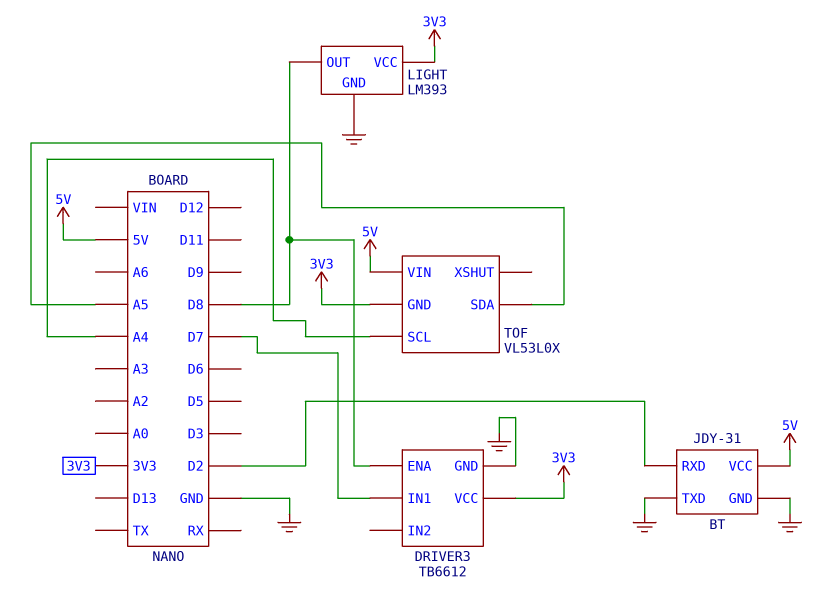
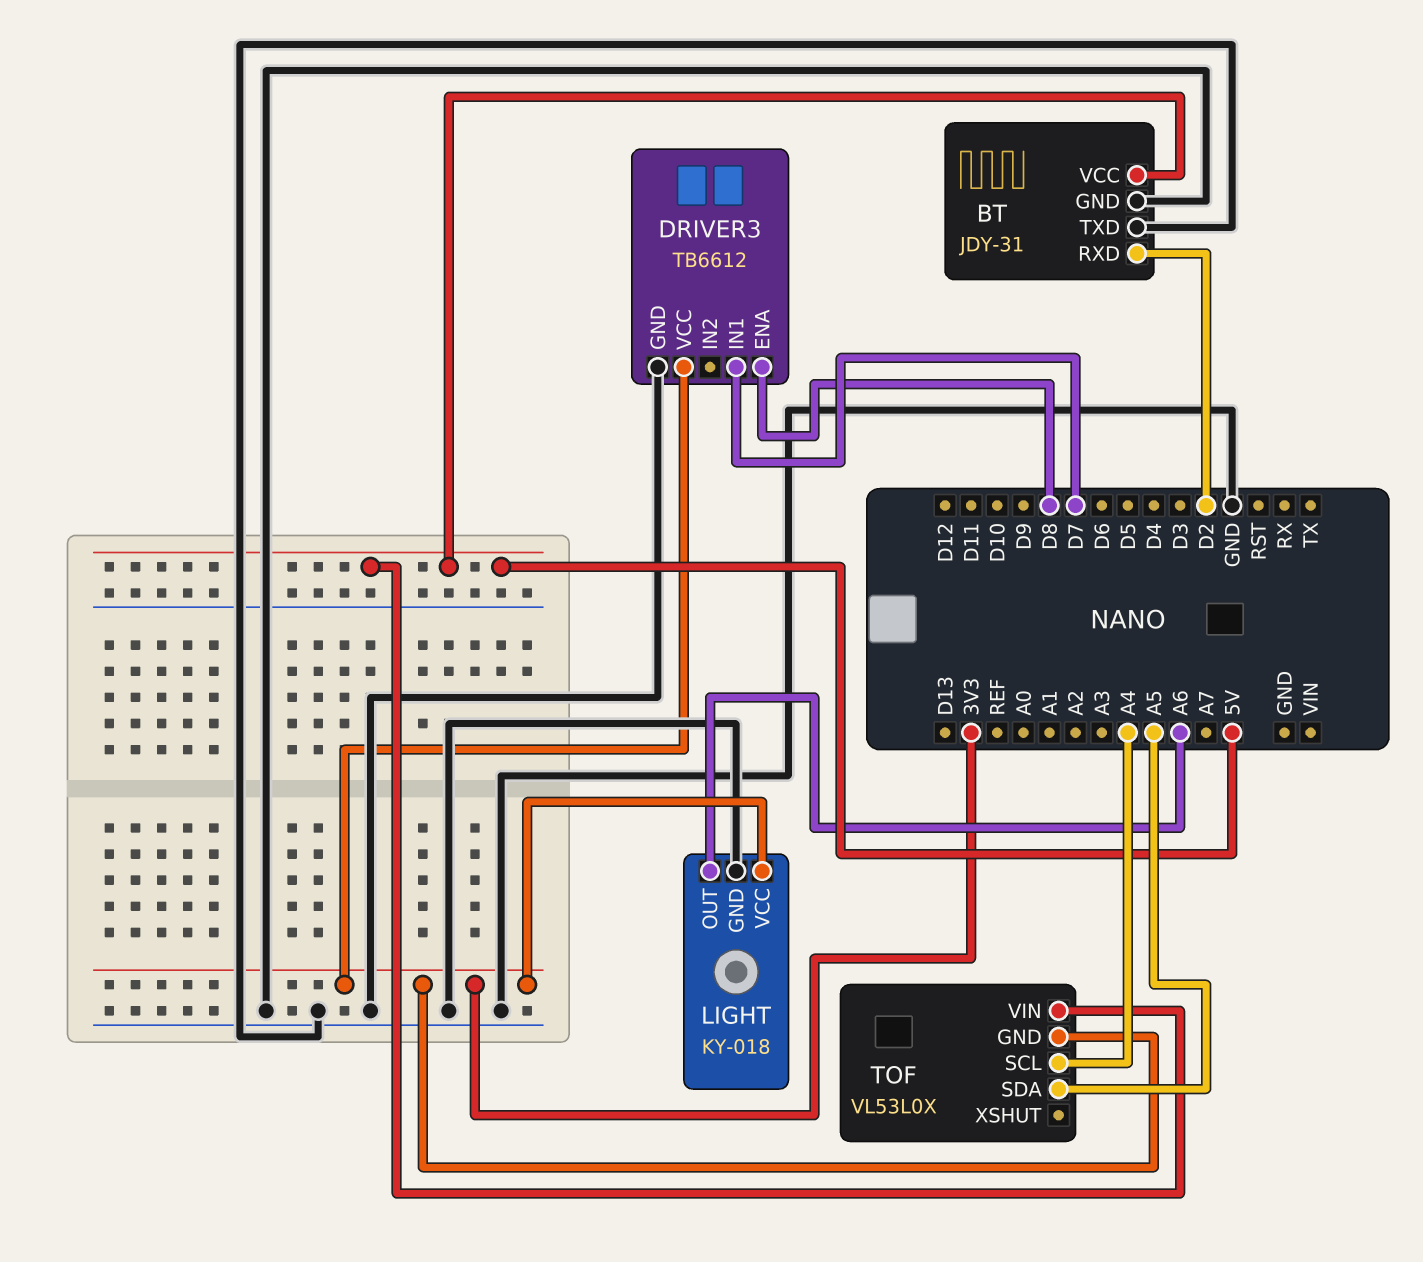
LIGHT: LM393 -> KY-018
LIGHT pin OUT: D8 -> A6

